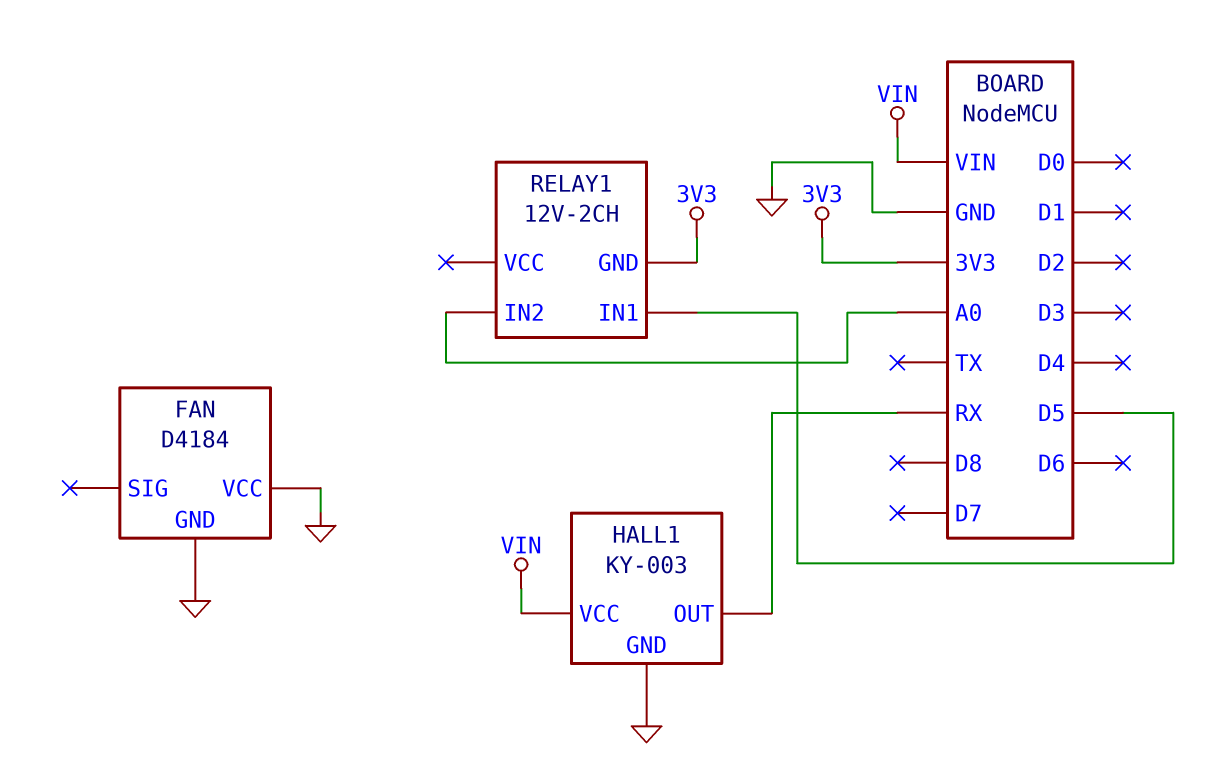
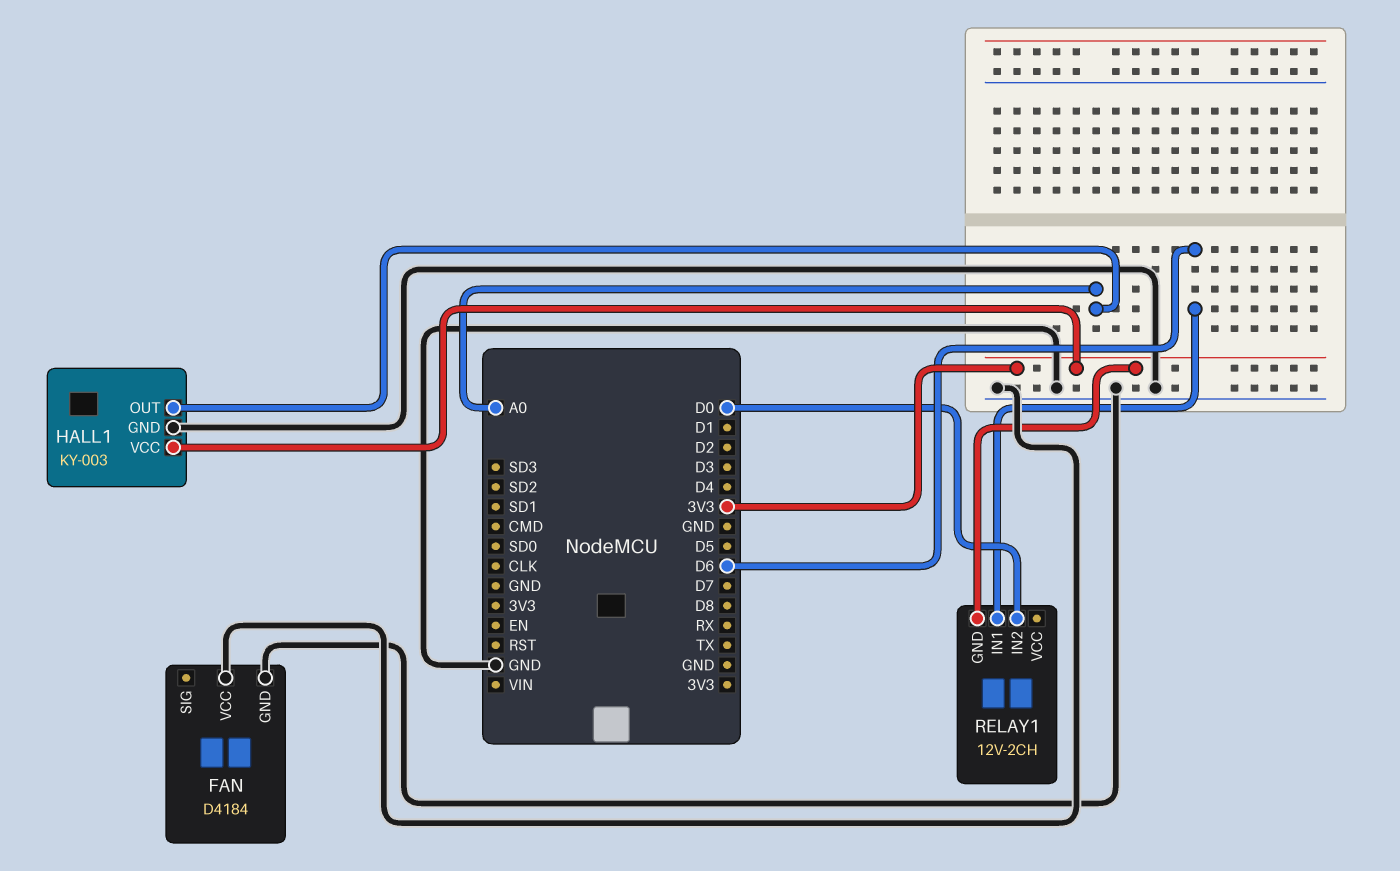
HALL1 pin OUT: RX -> A0
HALL1 pin VCC: VIN -> 3V3
RELAY1 pin IN1: D5 -> D6
RELAY1 pin IN2: A0 -> D0

